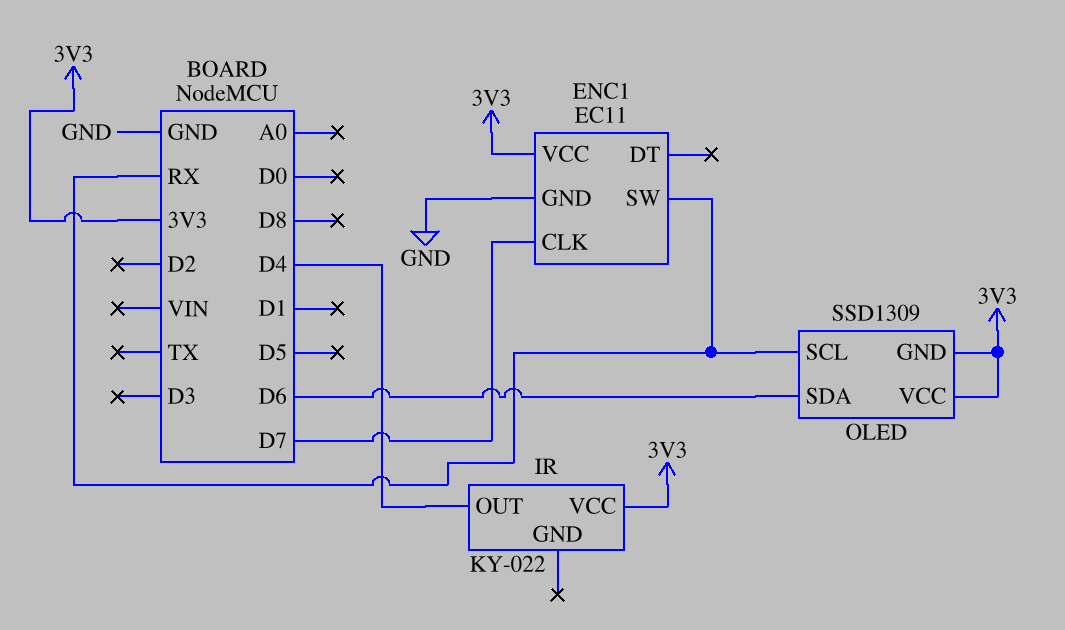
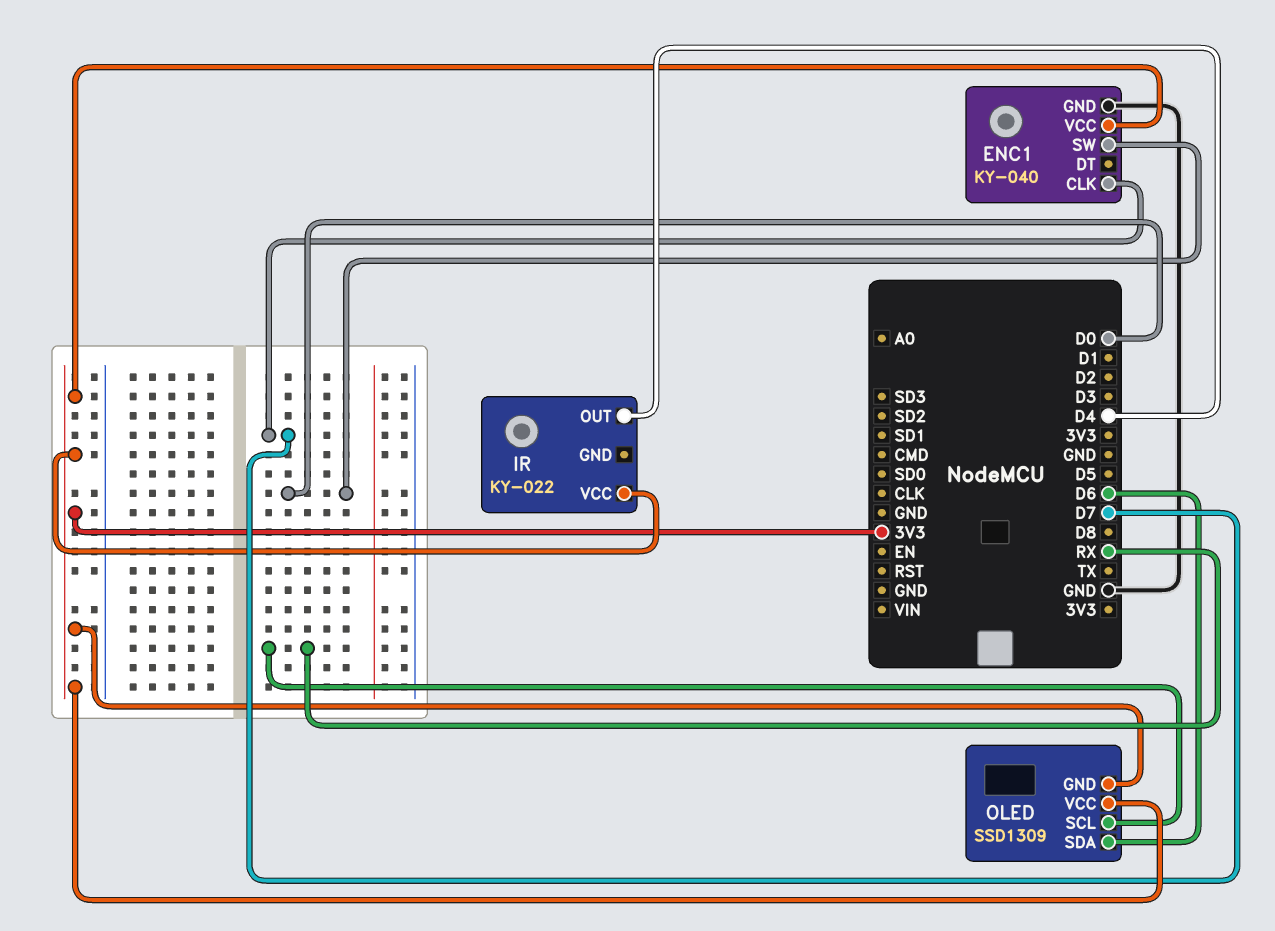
ENC1: EC11 -> KY-040
ENC1 pin SW: RX -> D0

